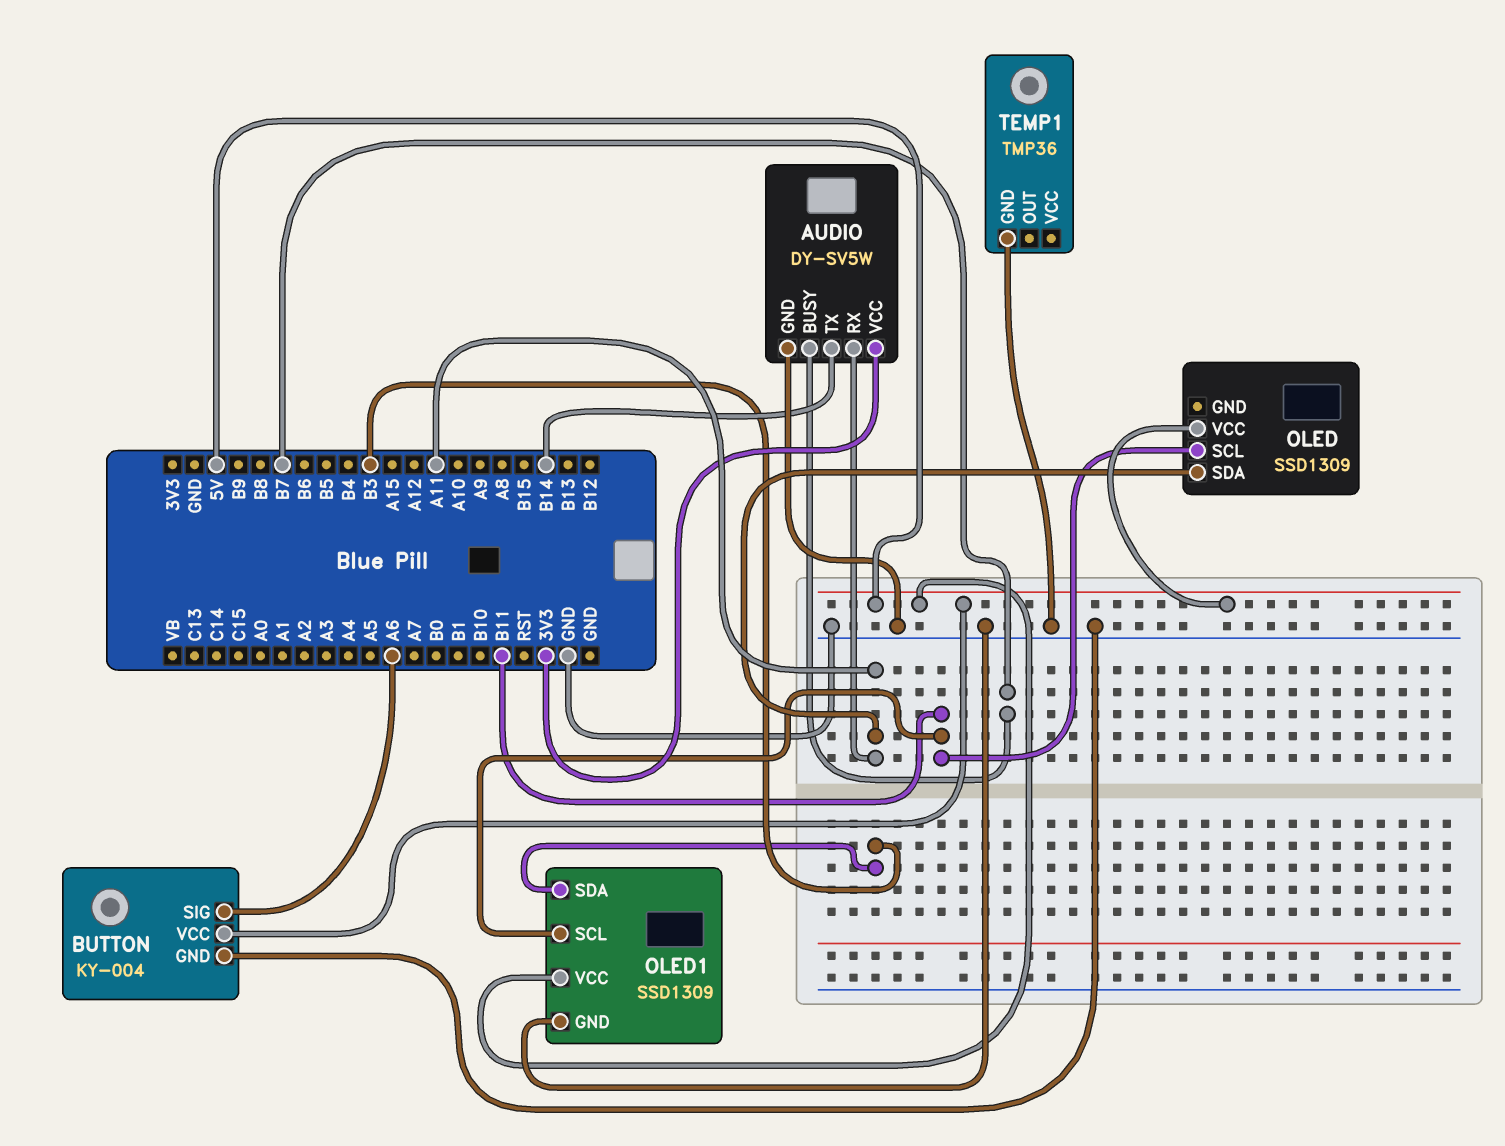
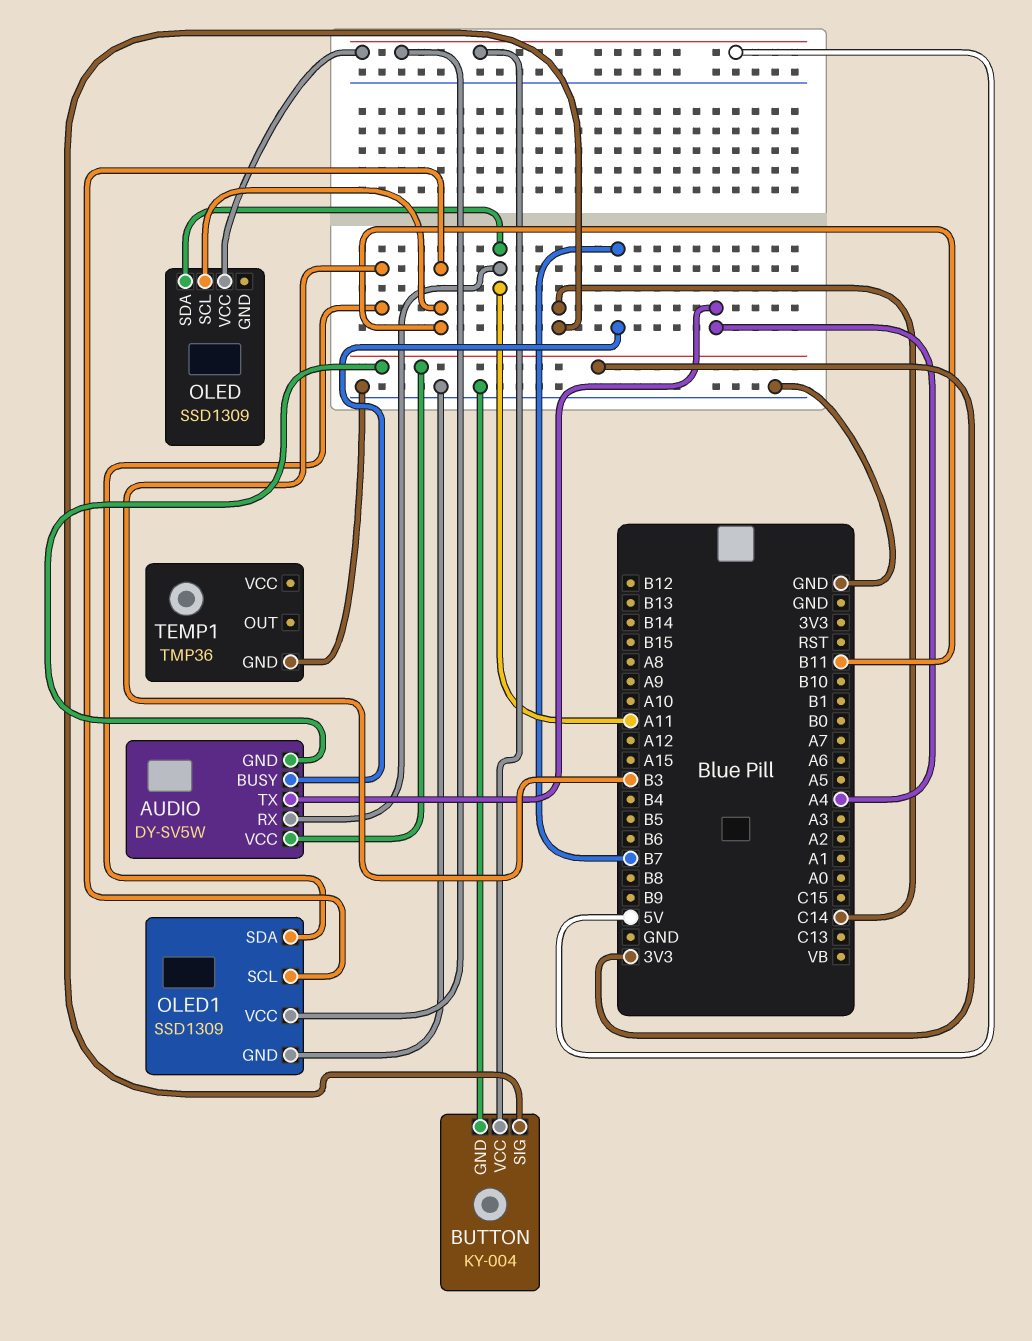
AUDIO pin GND: GND -> 3V3
AUDIO pin TX: B14 -> A4
BUTTON pin SIG: A6 -> C14

